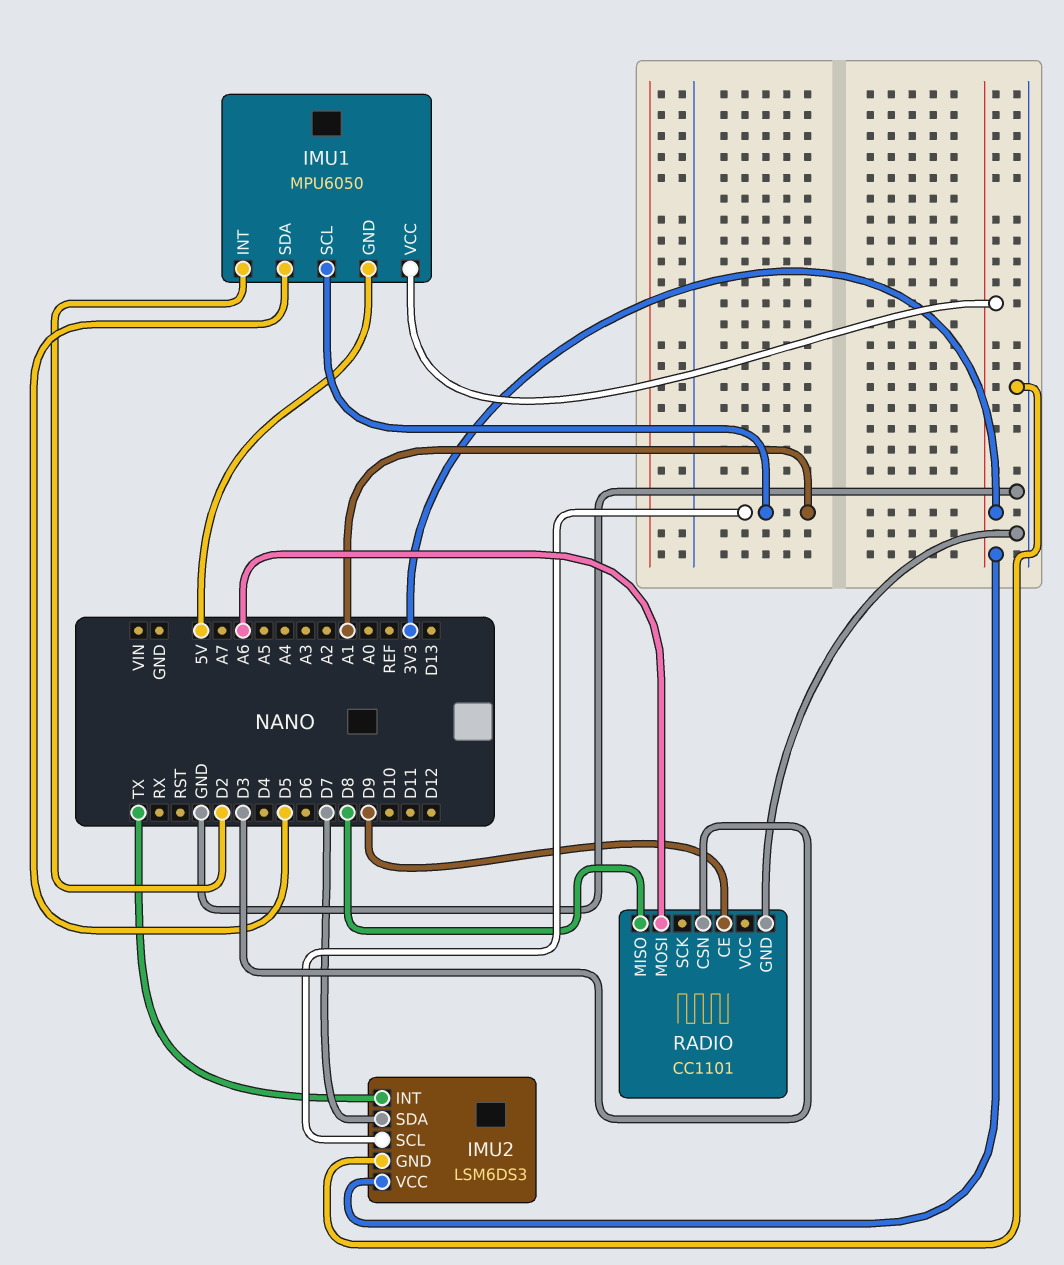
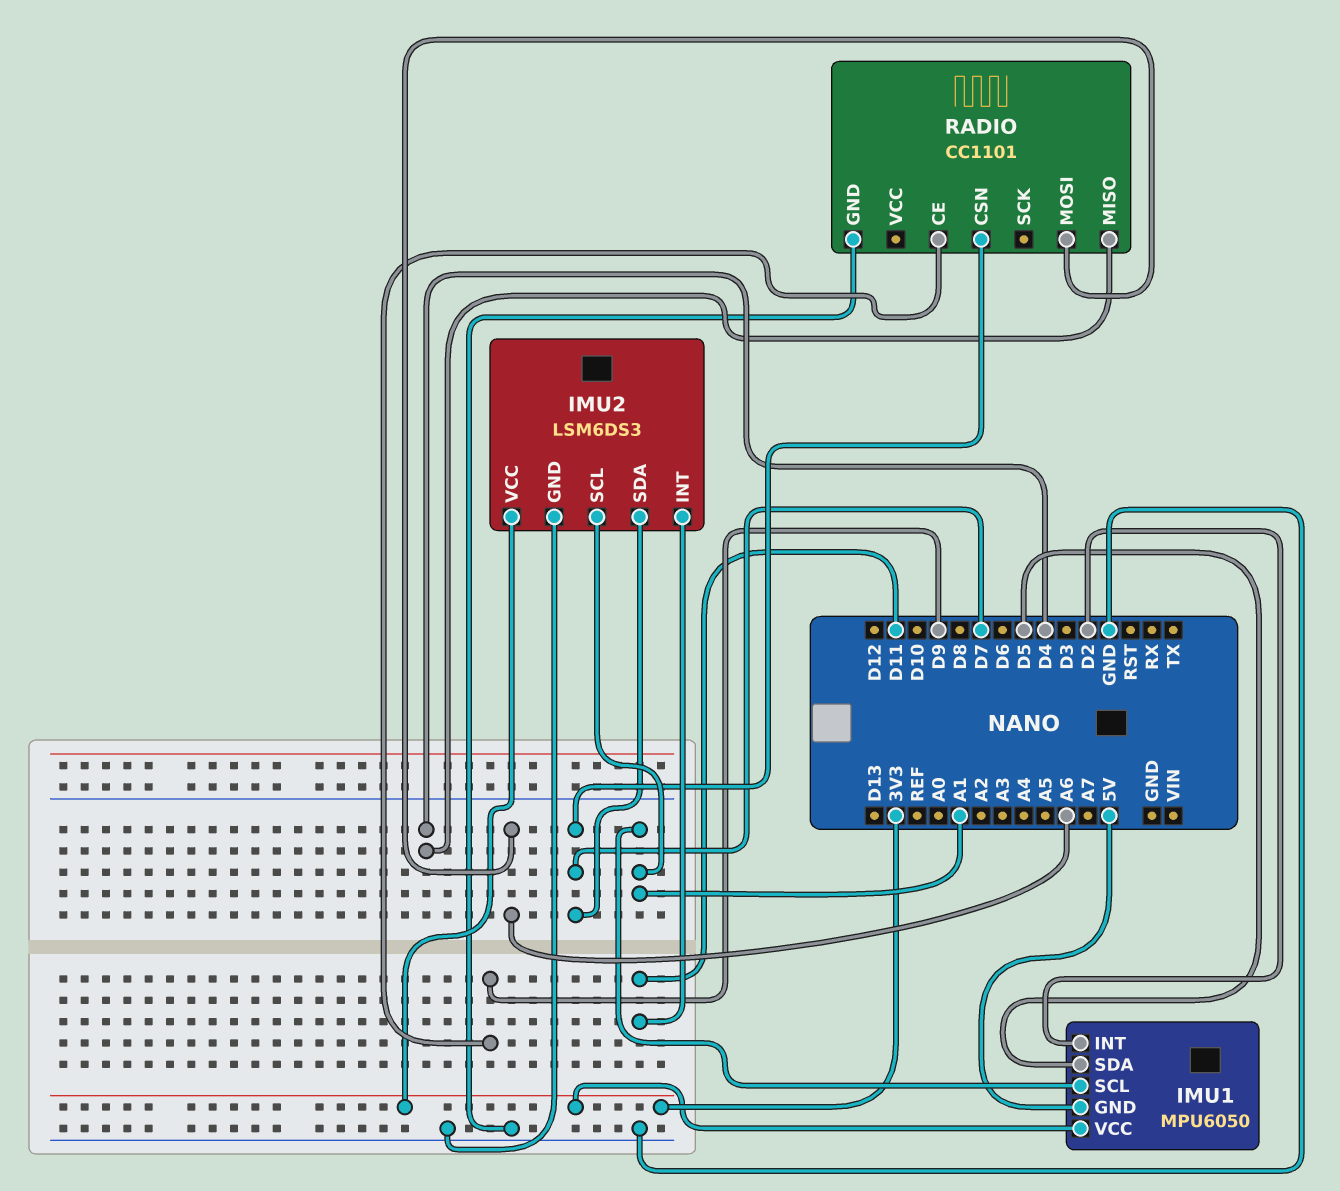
IMU2 pin INT: TX -> D11
RADIO pin CSN: D3 -> D7
RADIO pin MISO: D8 -> D4

